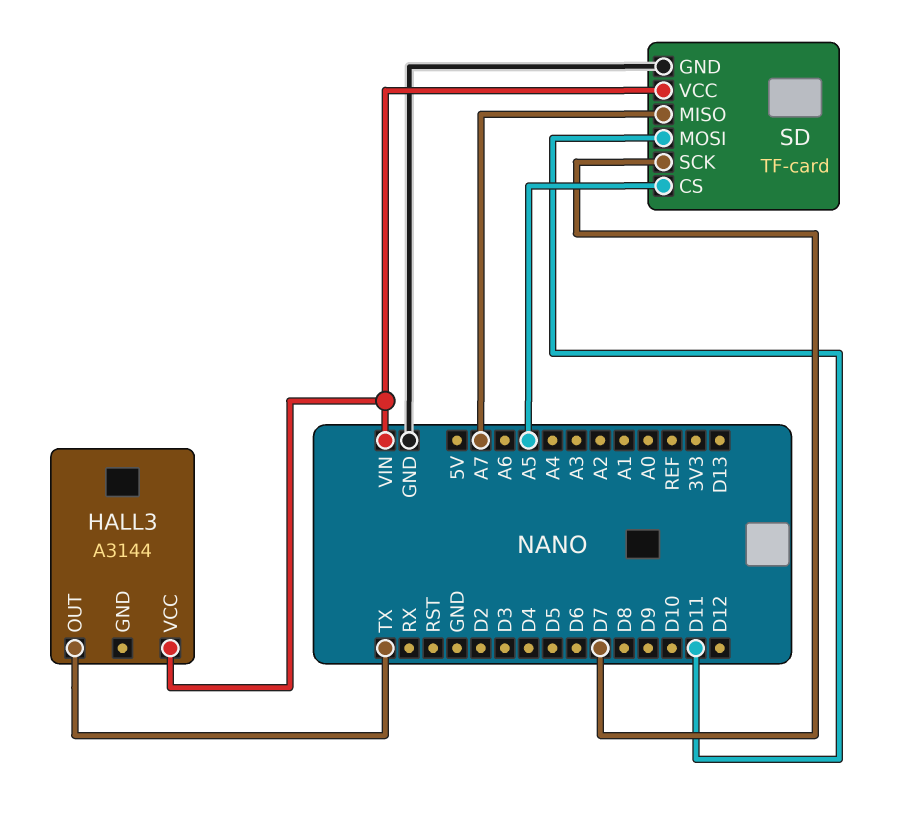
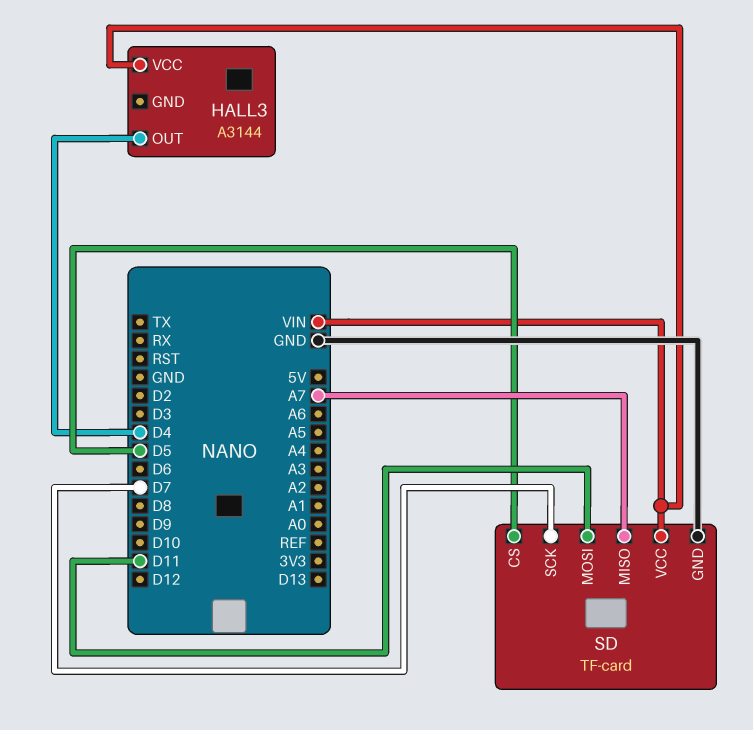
HALL3 pin OUT: TX -> D4
SD pin CS: A5 -> D5

